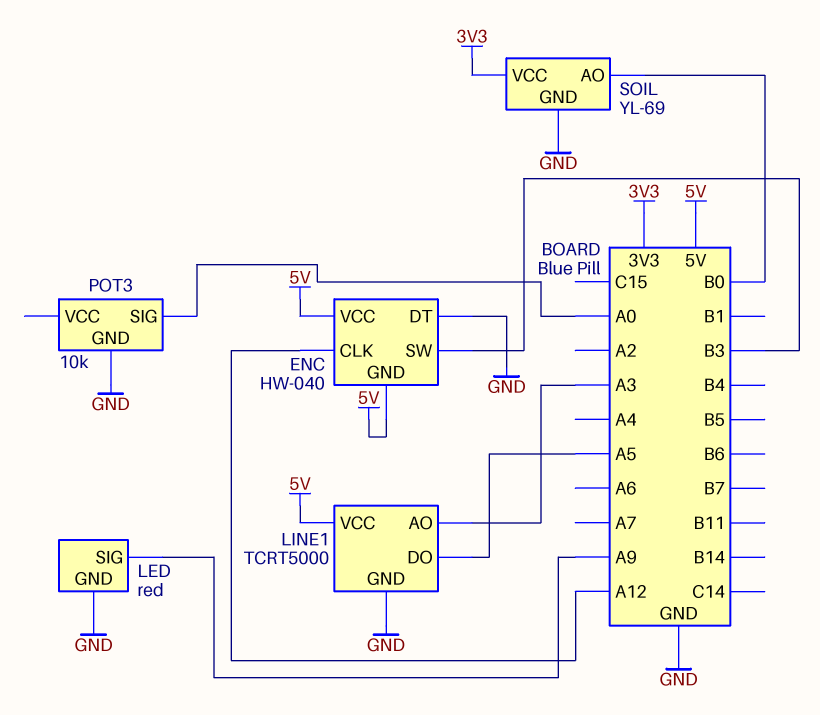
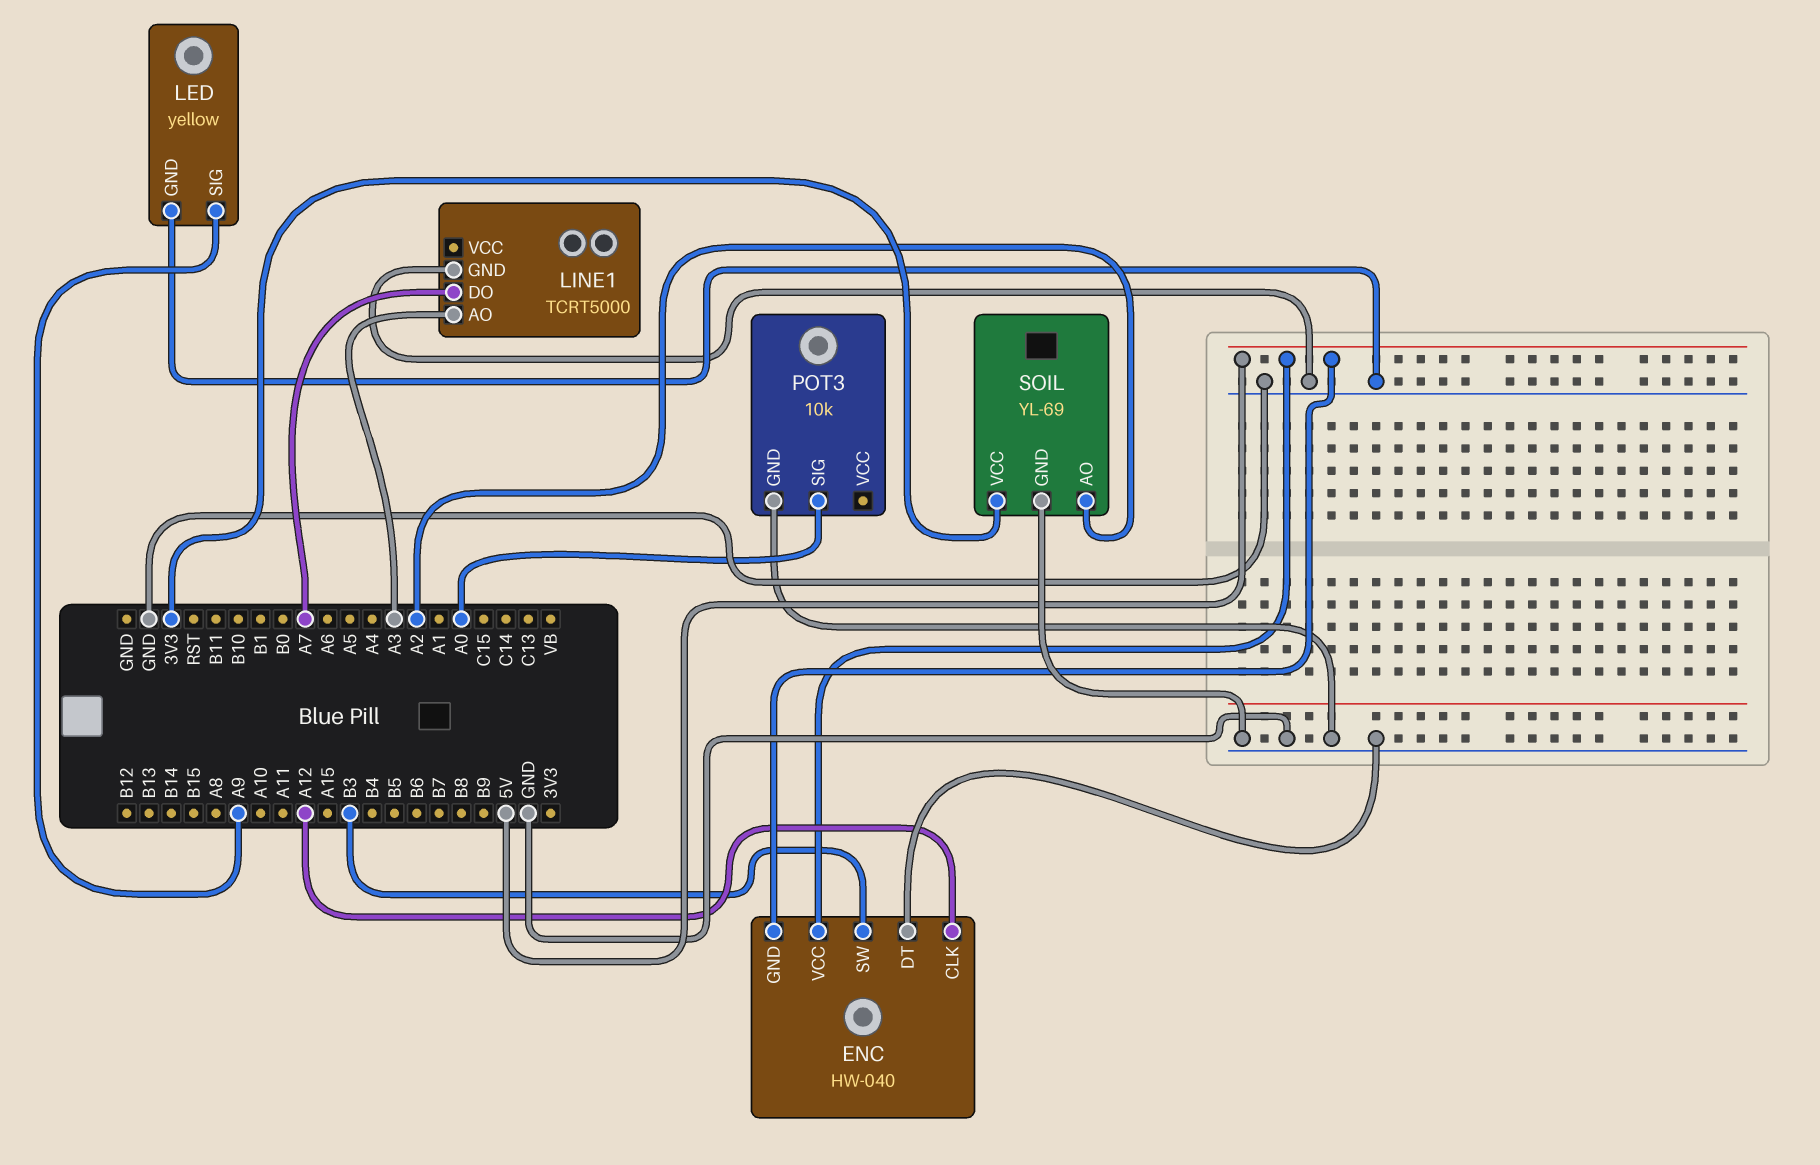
LED: red -> yellow
LINE1 pin DO: A5 -> A7
LINE1 pin VCC: 5V -> none
SOIL pin AO: B0 -> A2

